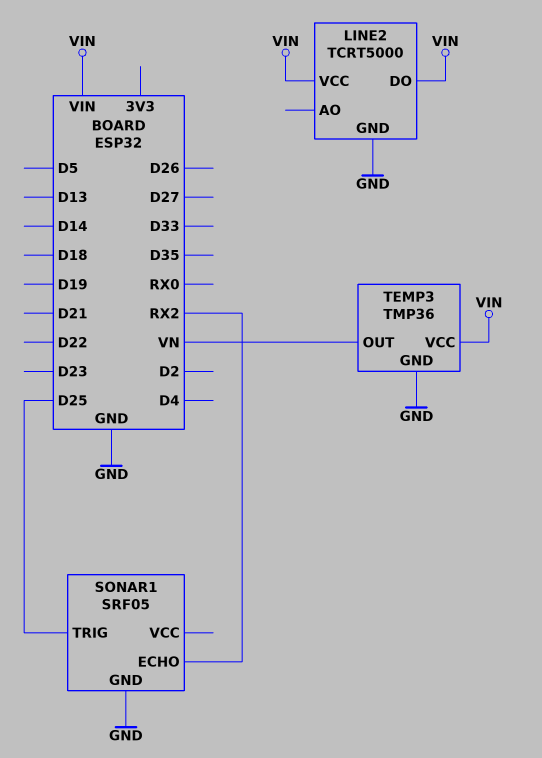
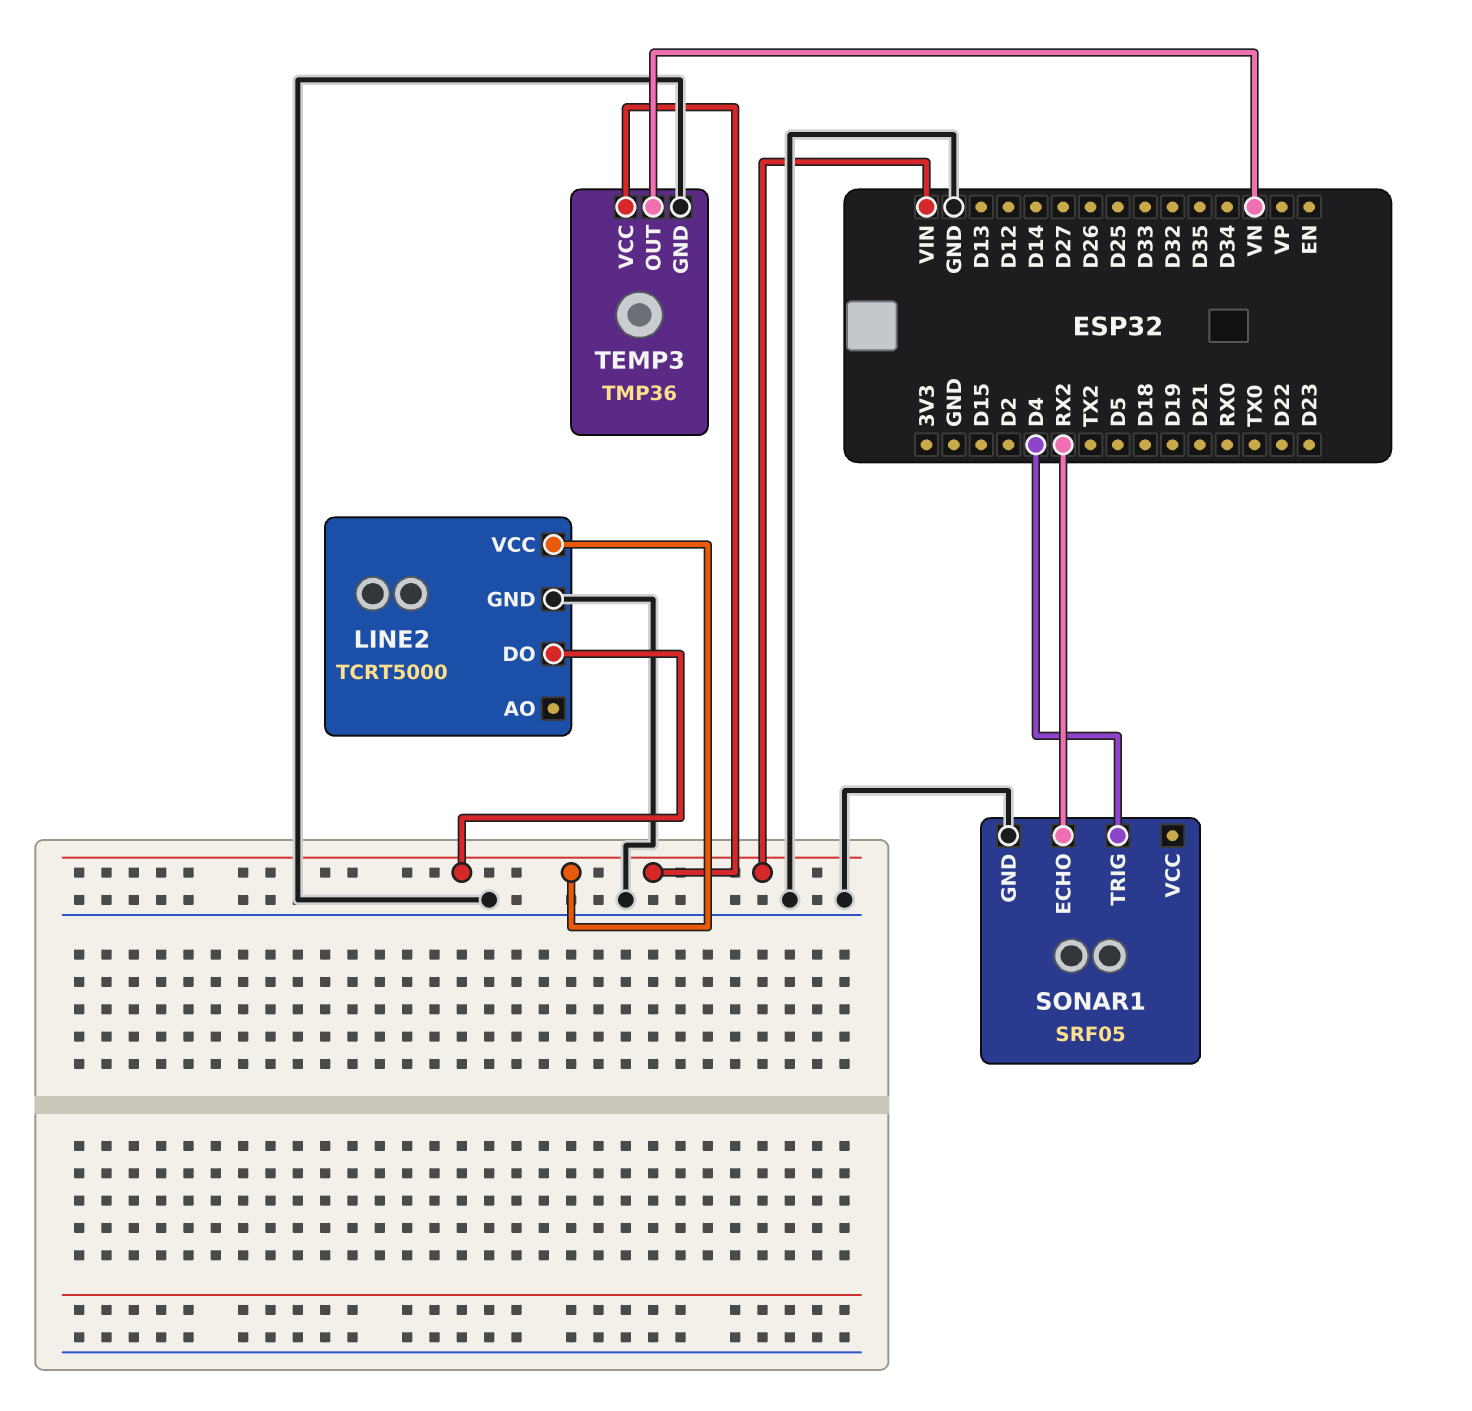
SONAR1 pin TRIG: D25 -> D4

